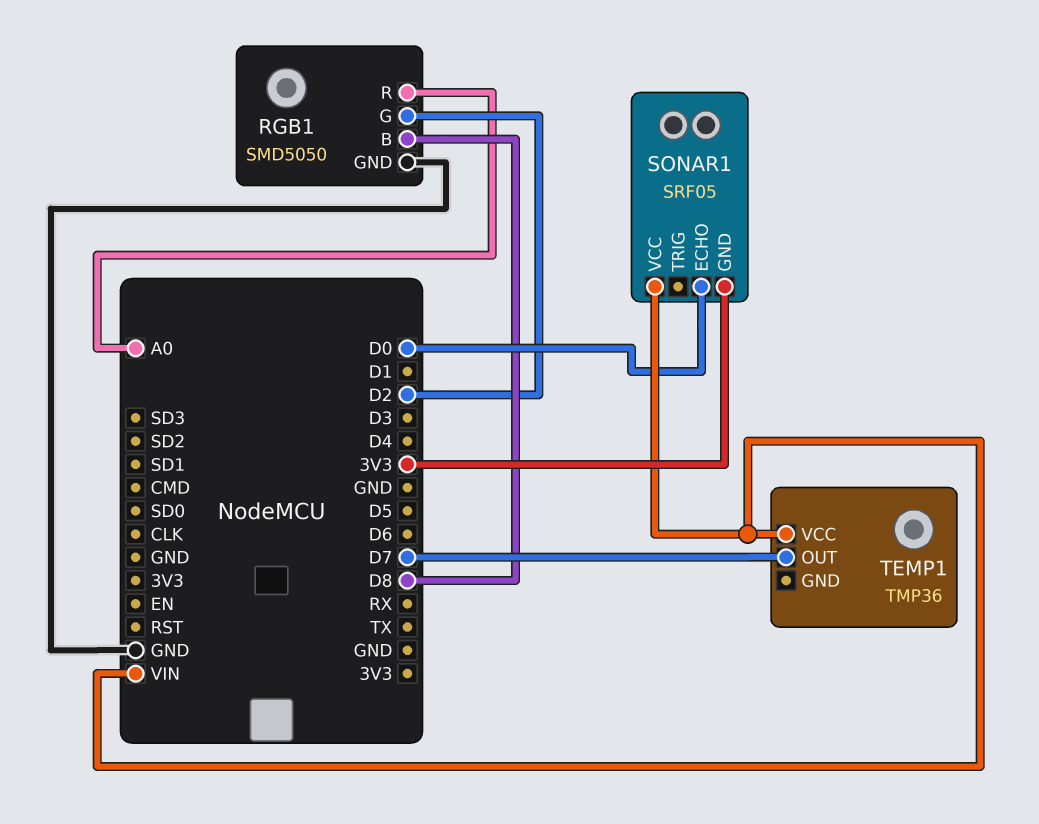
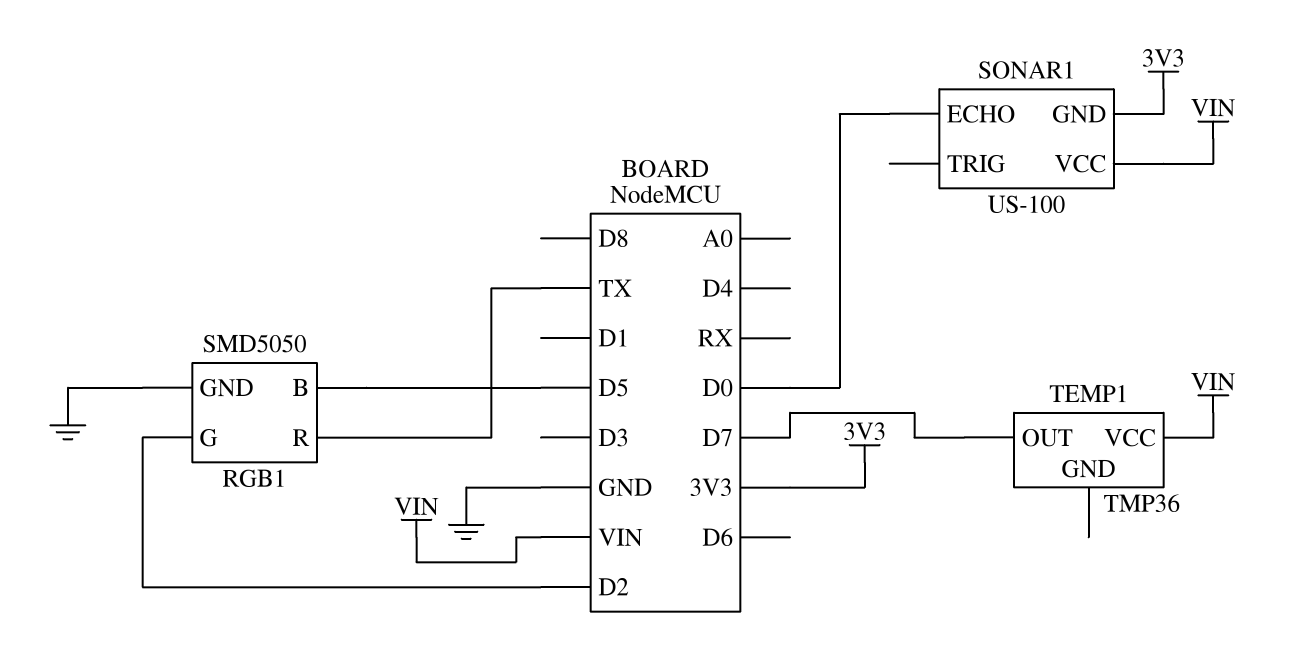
RGB1 pin B: D8 -> D5
RGB1 pin R: A0 -> TX
SONAR1: SRF05 -> US-100

